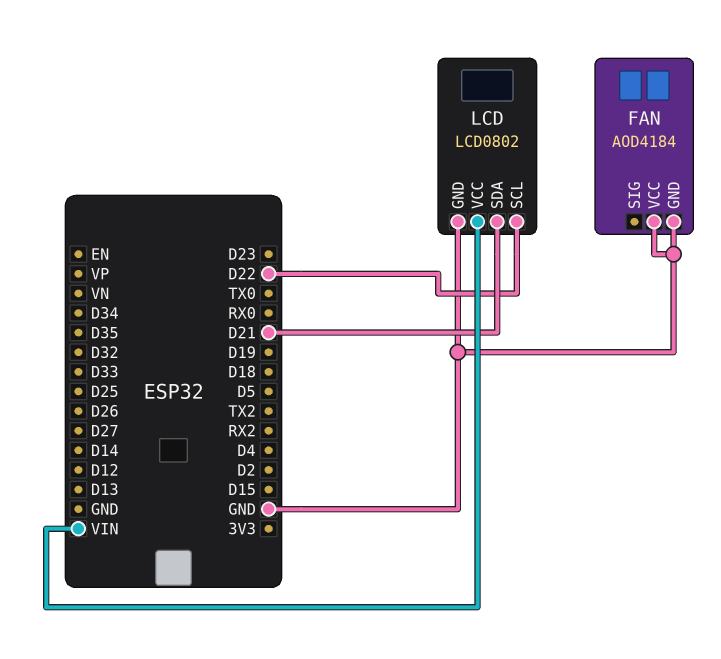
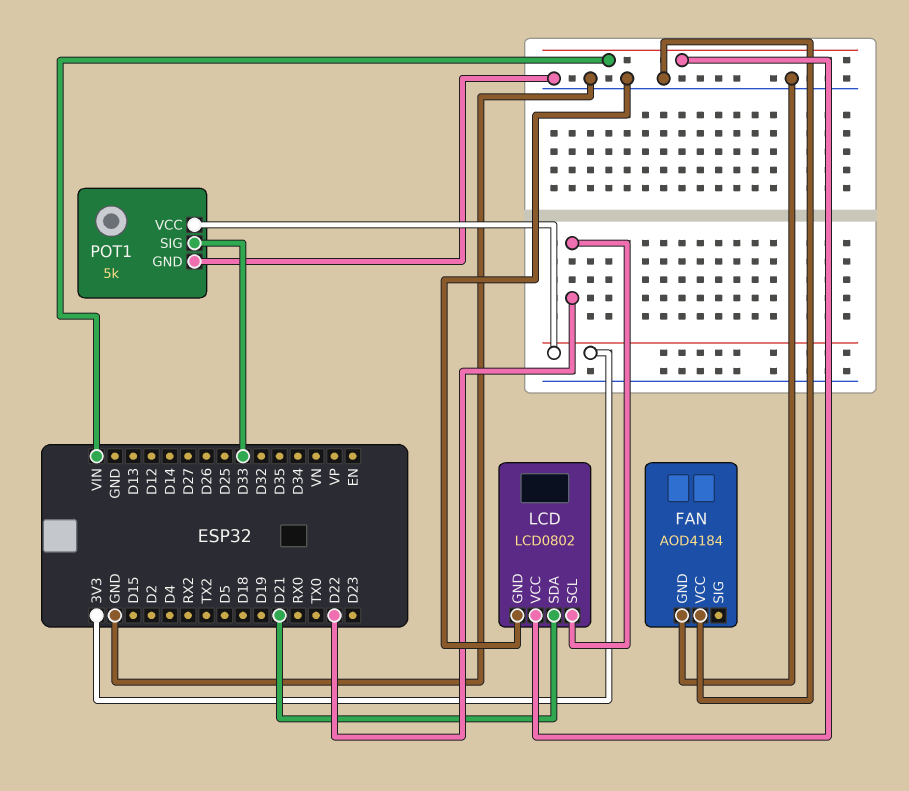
POT1: none -> 5k
POT1 pin GND: none -> GND
POT1 pin SIG: none -> D33
POT1 pin VCC: none -> 3V3

